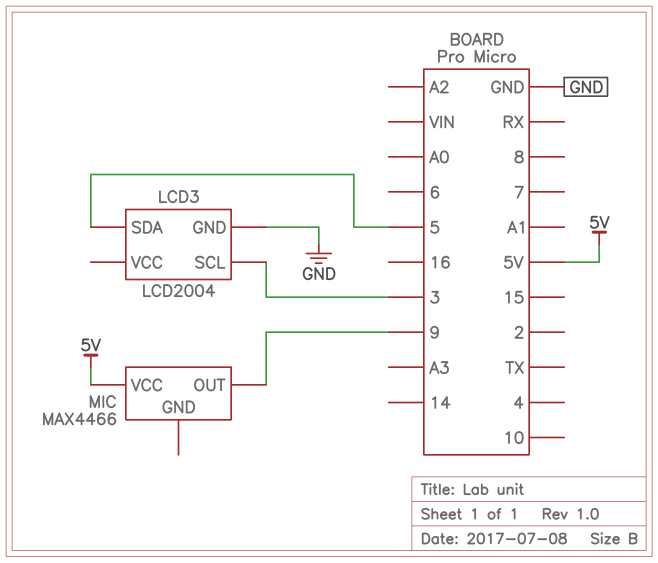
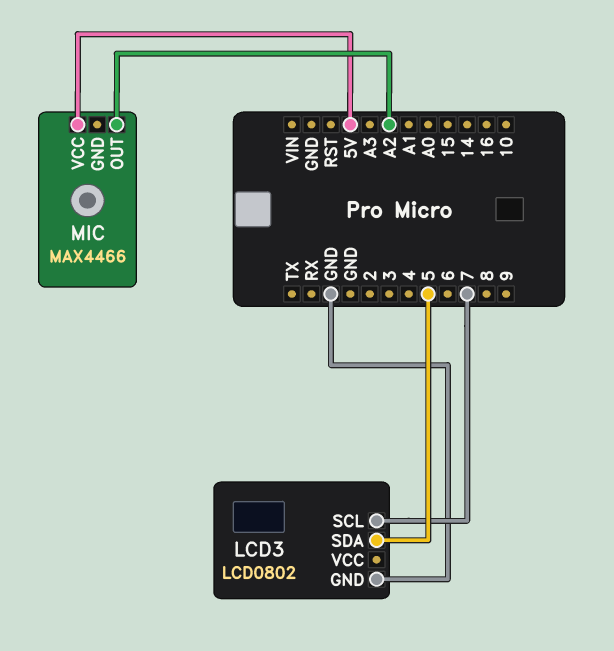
LCD3: LCD2004 -> LCD0802
LCD3 pin SCL: 3 -> 7
MIC pin OUT: 9 -> A2

